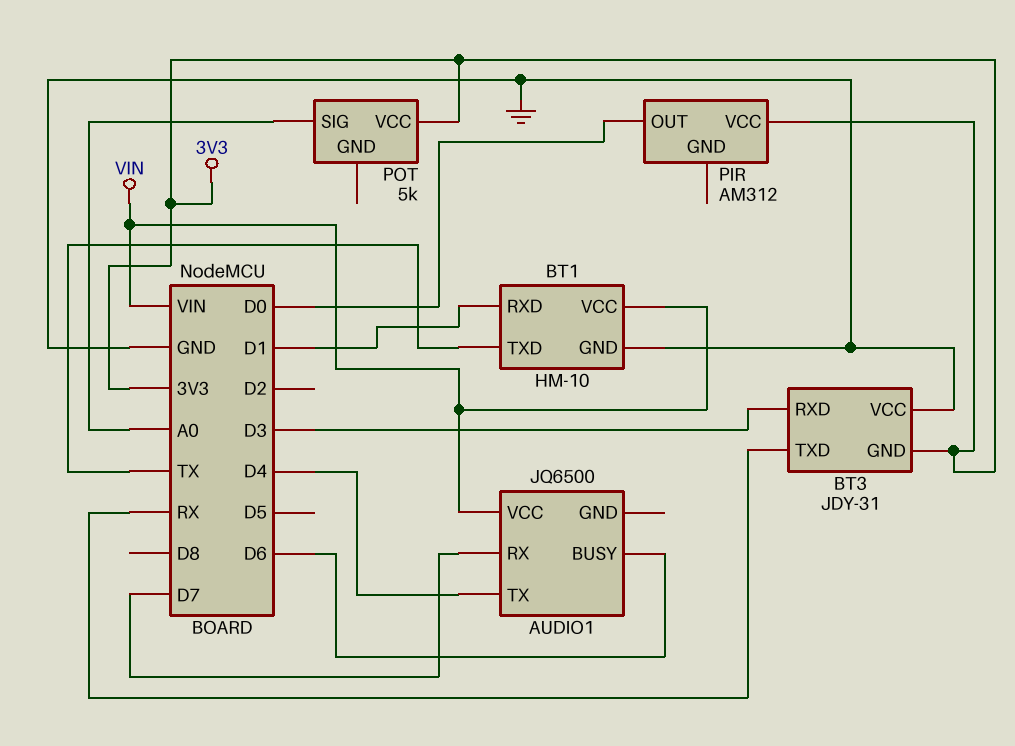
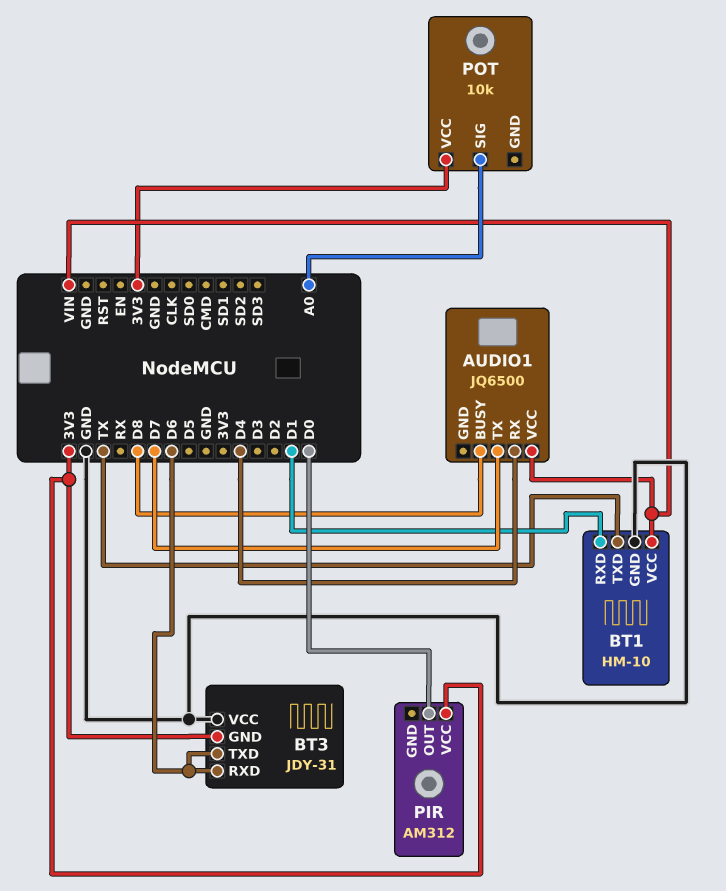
AUDIO1 pin BUSY: D6 -> D8
AUDIO1 pin RX: D7 -> D4
AUDIO1 pin TX: D4 -> D7
BT3 pin RXD: D3 -> D6
BT3 pin TXD: RX -> D6
POT: 5k -> 10k

